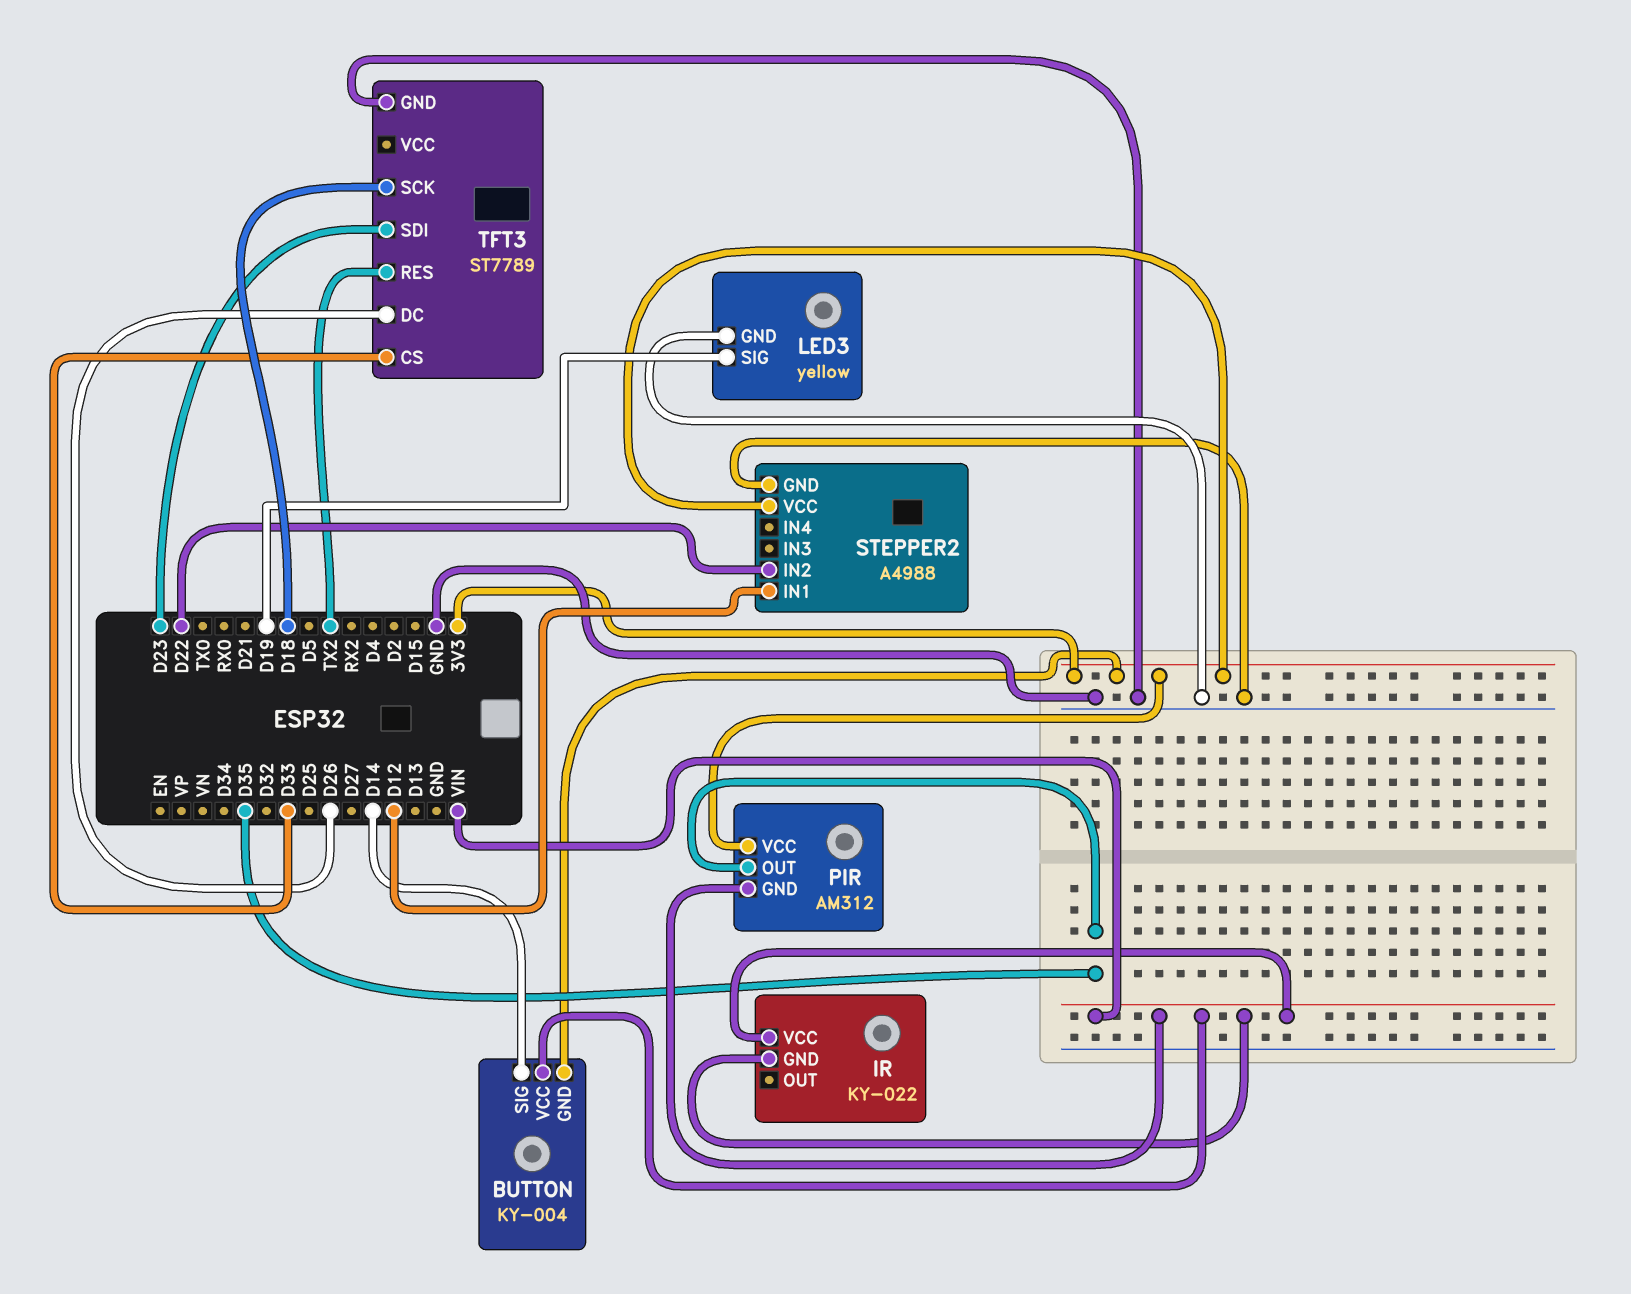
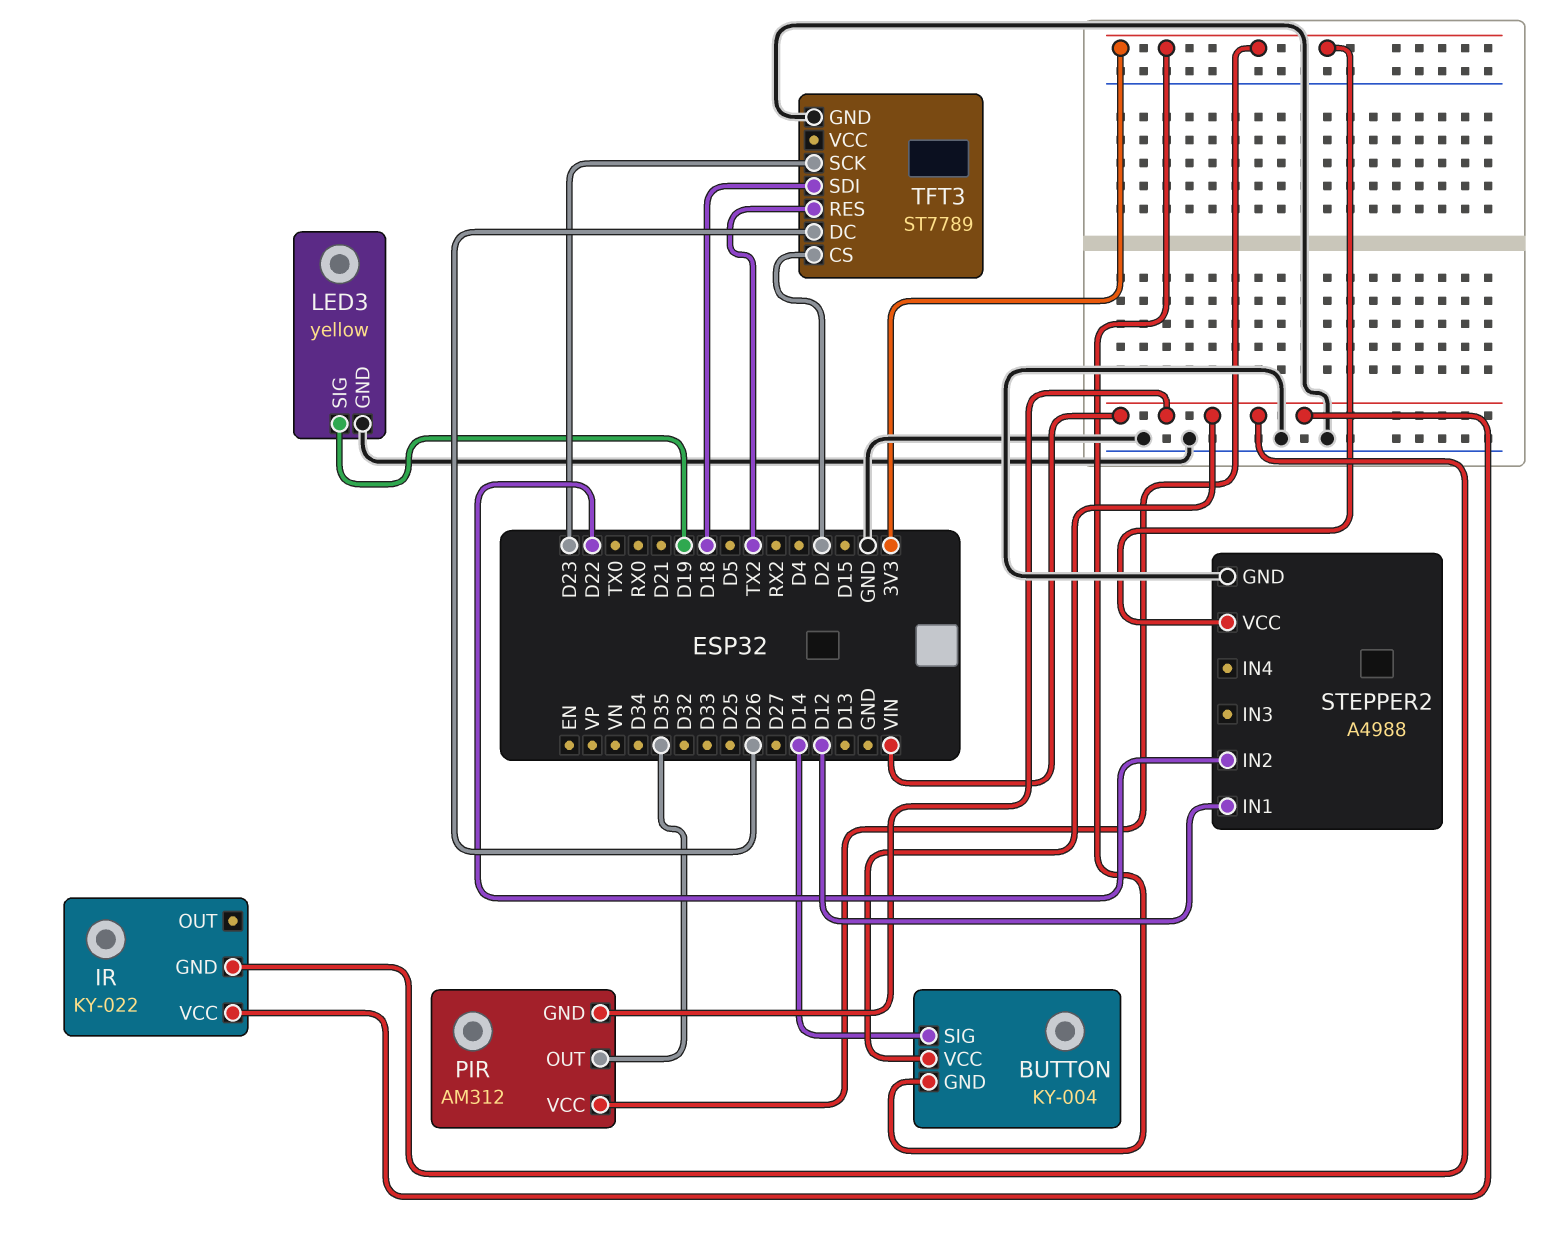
TFT3 pin CS: D33 -> D2
TFT3 pin SCK: D18 -> D23
TFT3 pin SDI: D23 -> D18

